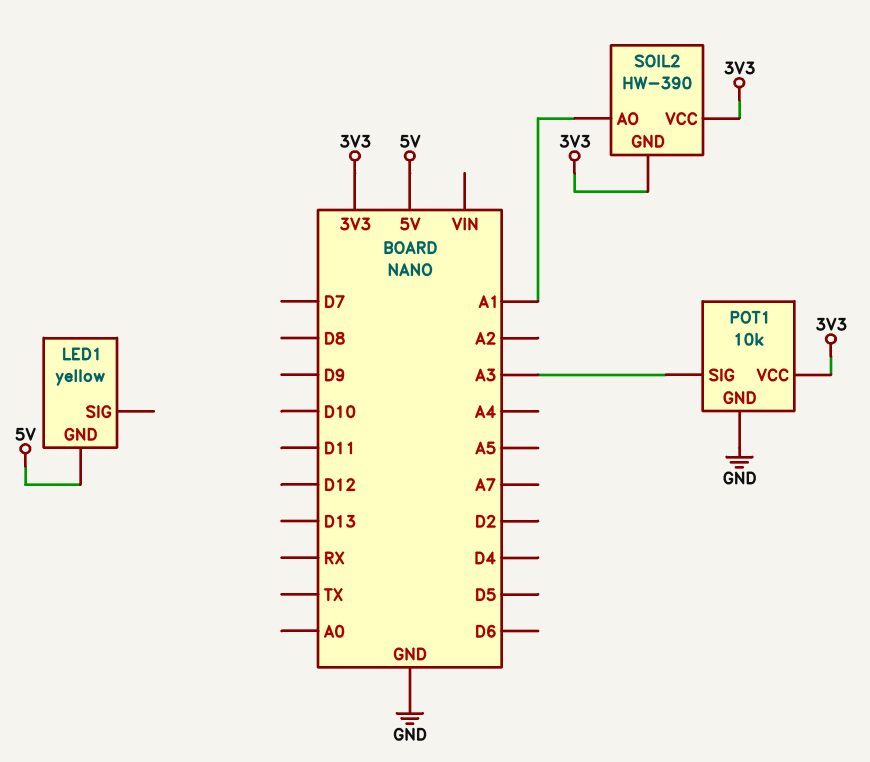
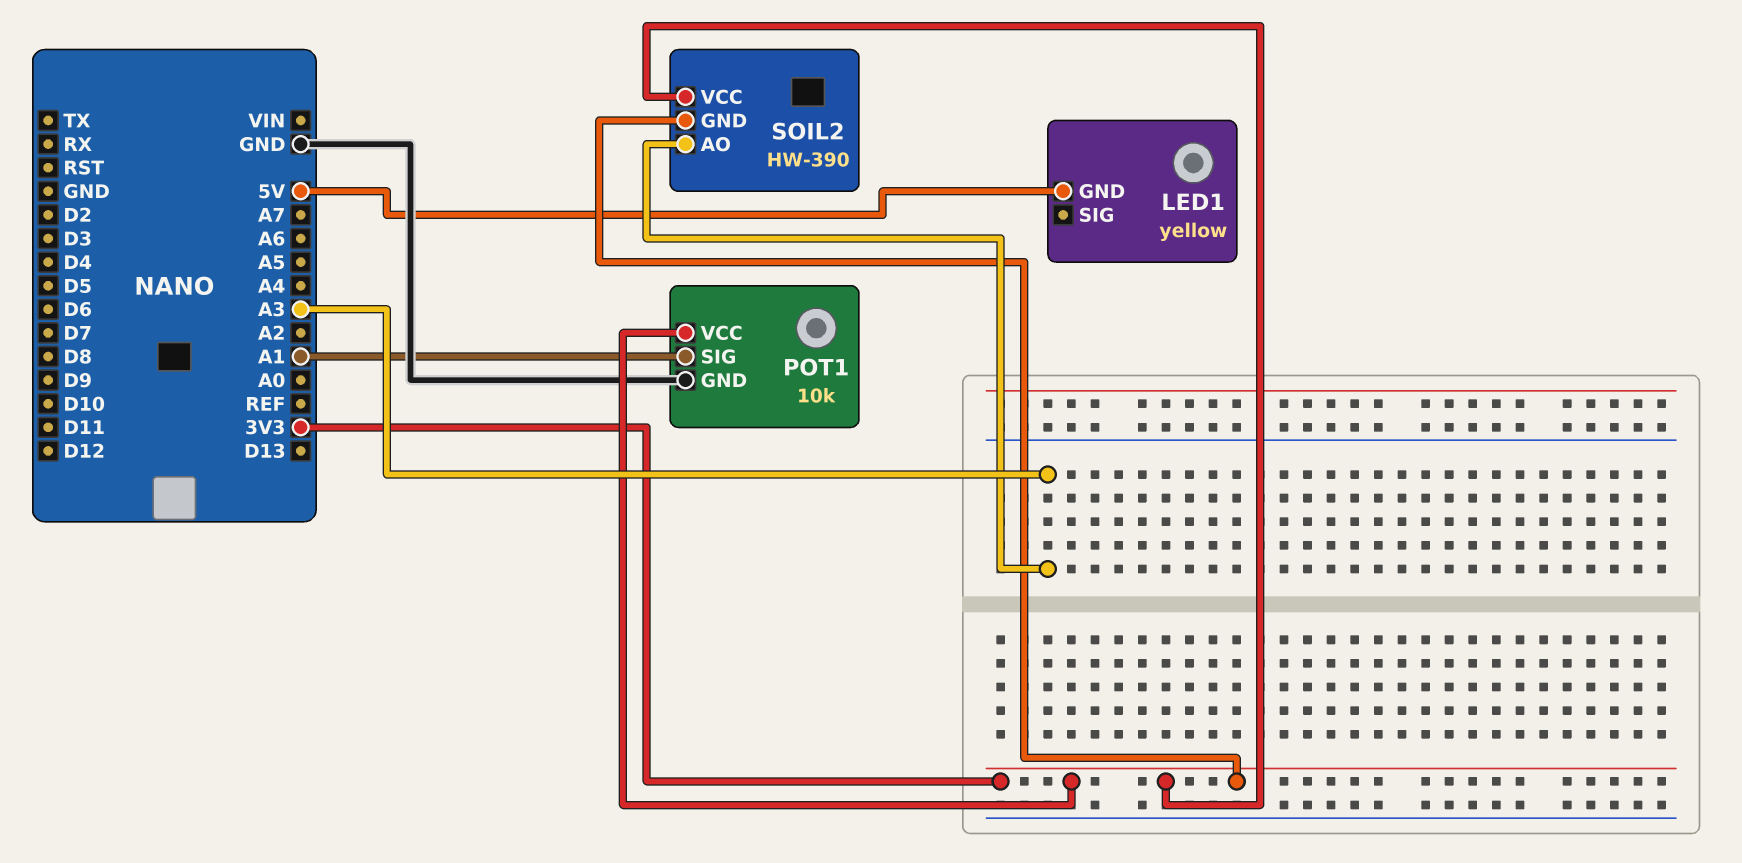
POT1 pin SIG: A3 -> A1
SOIL2 pin AO: A1 -> A3

